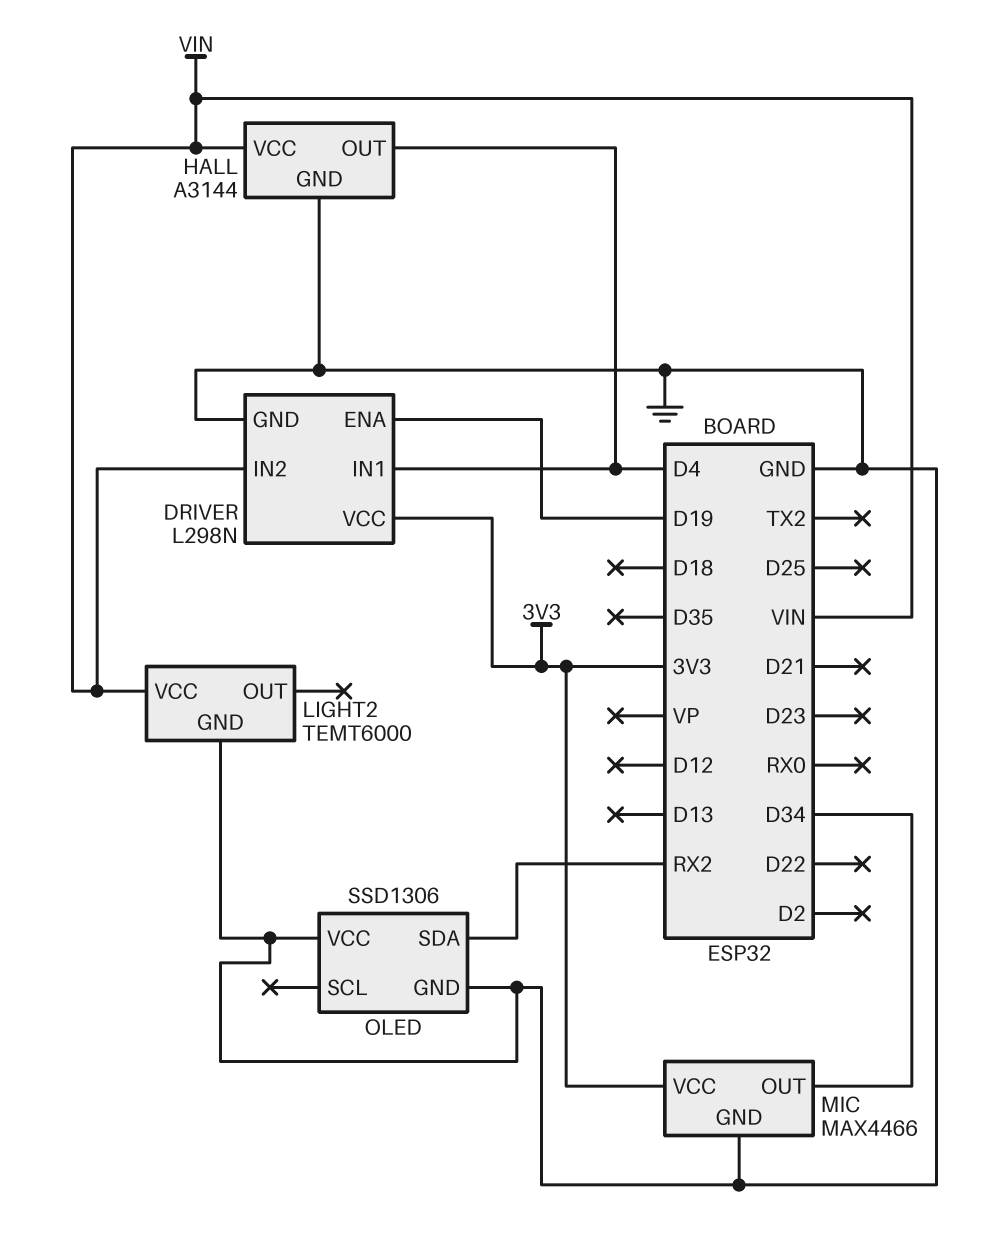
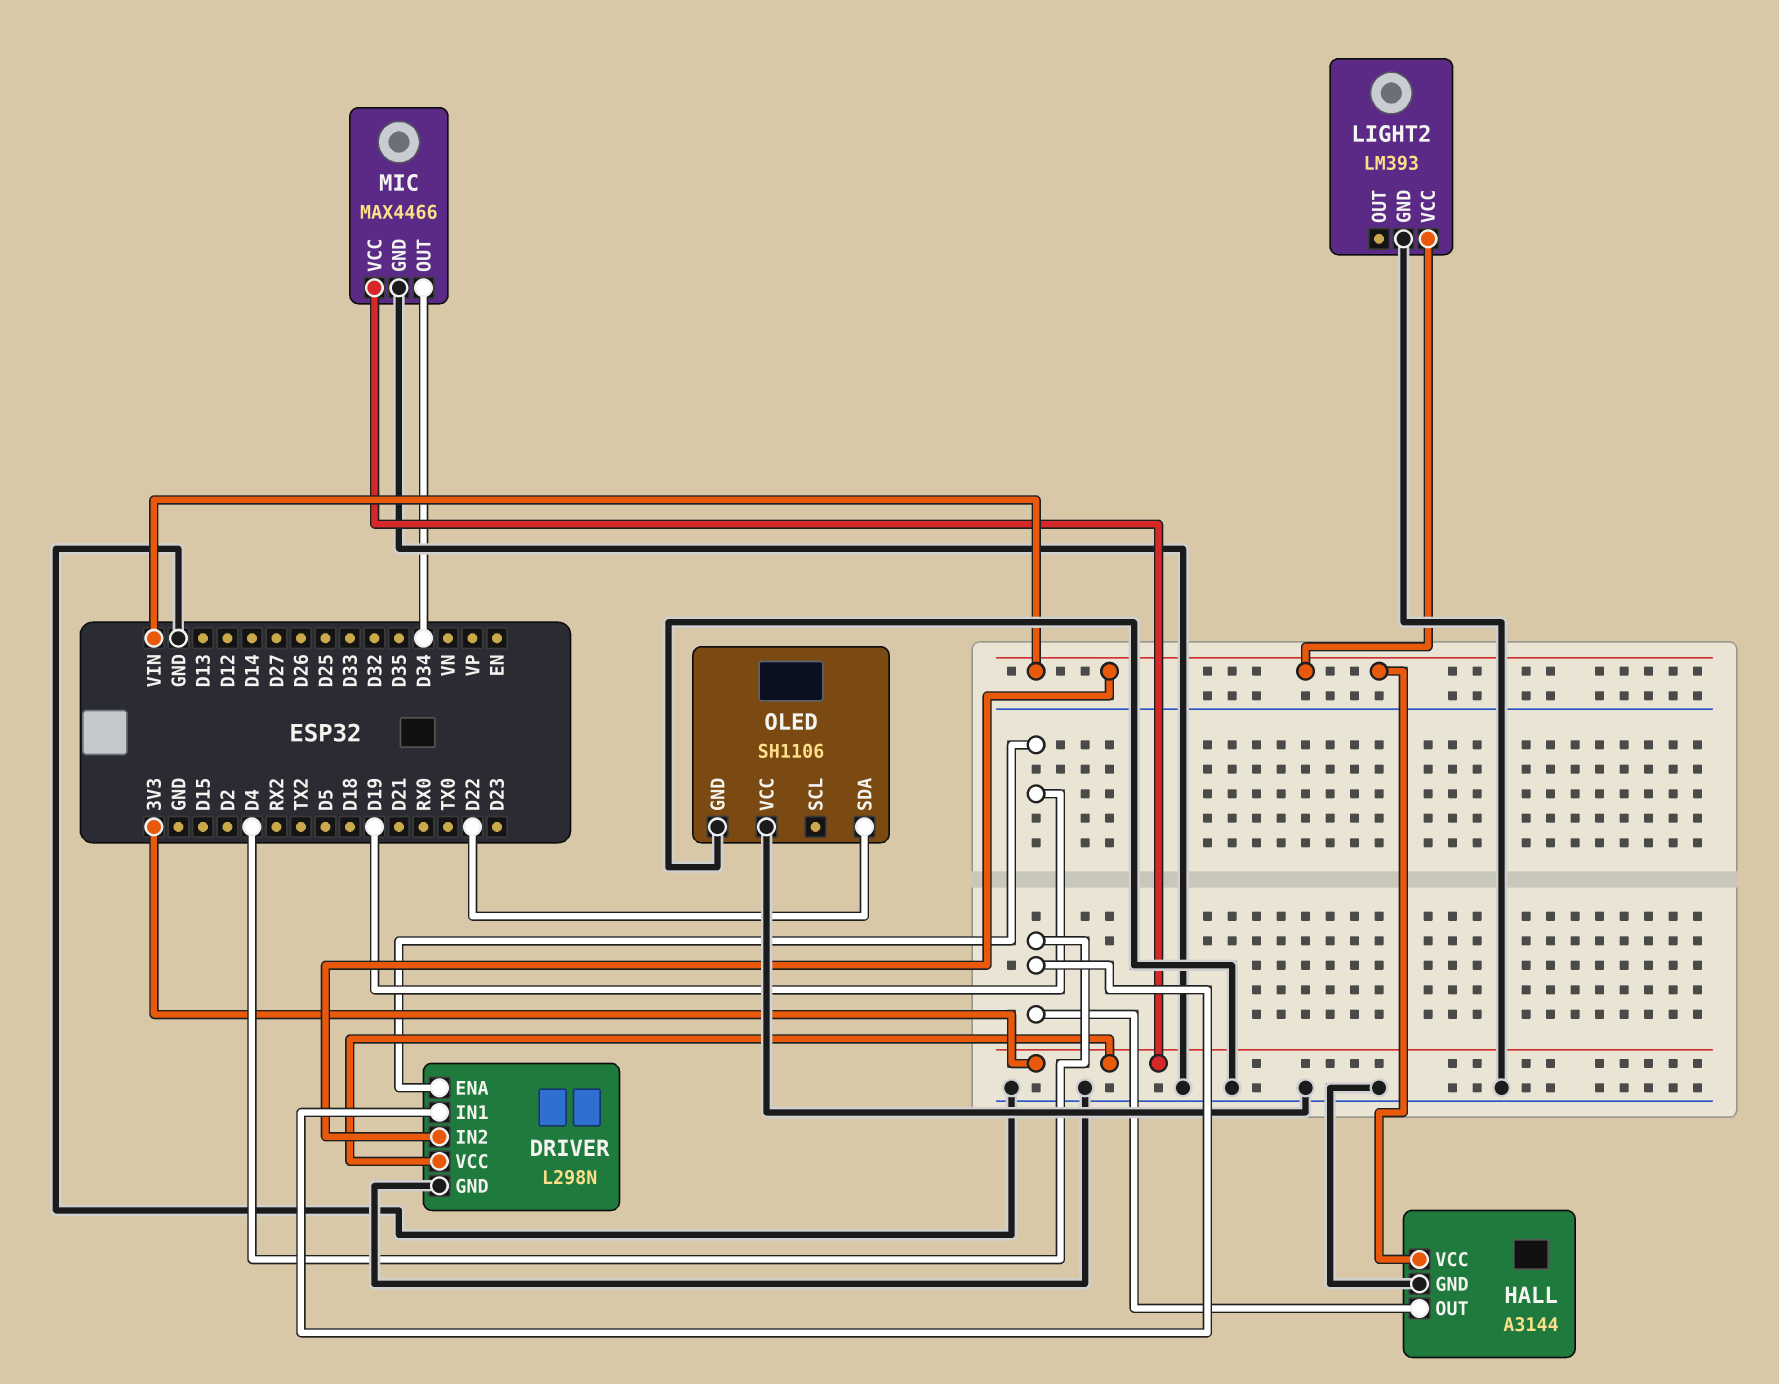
LIGHT2: TEMT6000 -> LM393
OLED: SSD1306 -> SH1106
OLED pin SDA: RX2 -> D22

